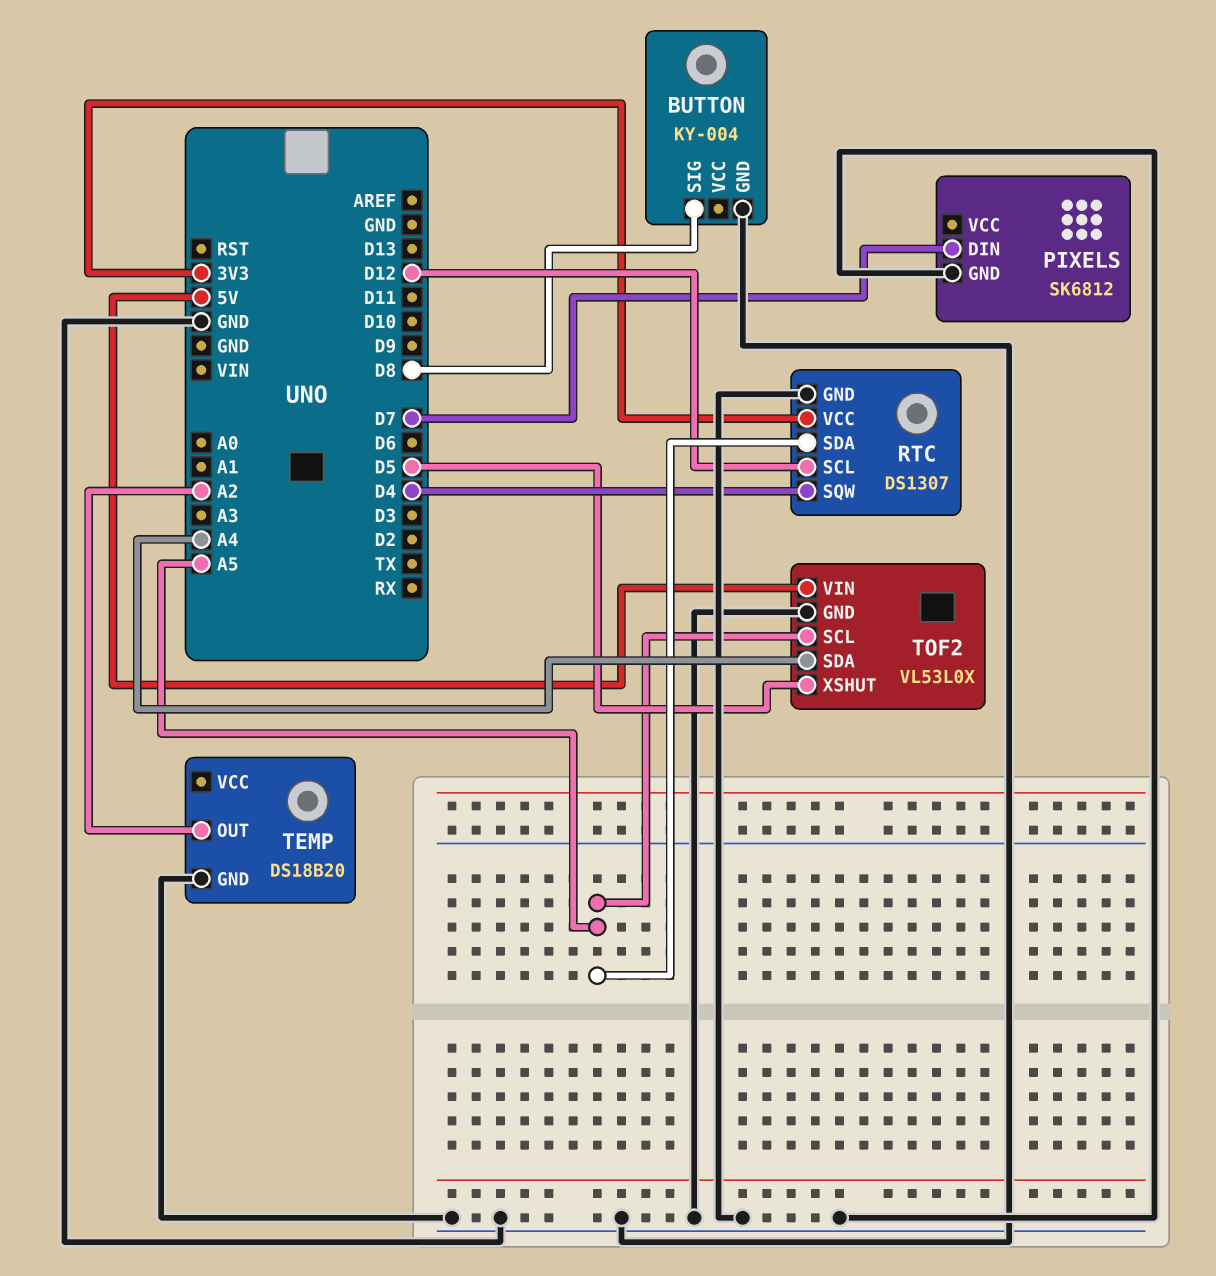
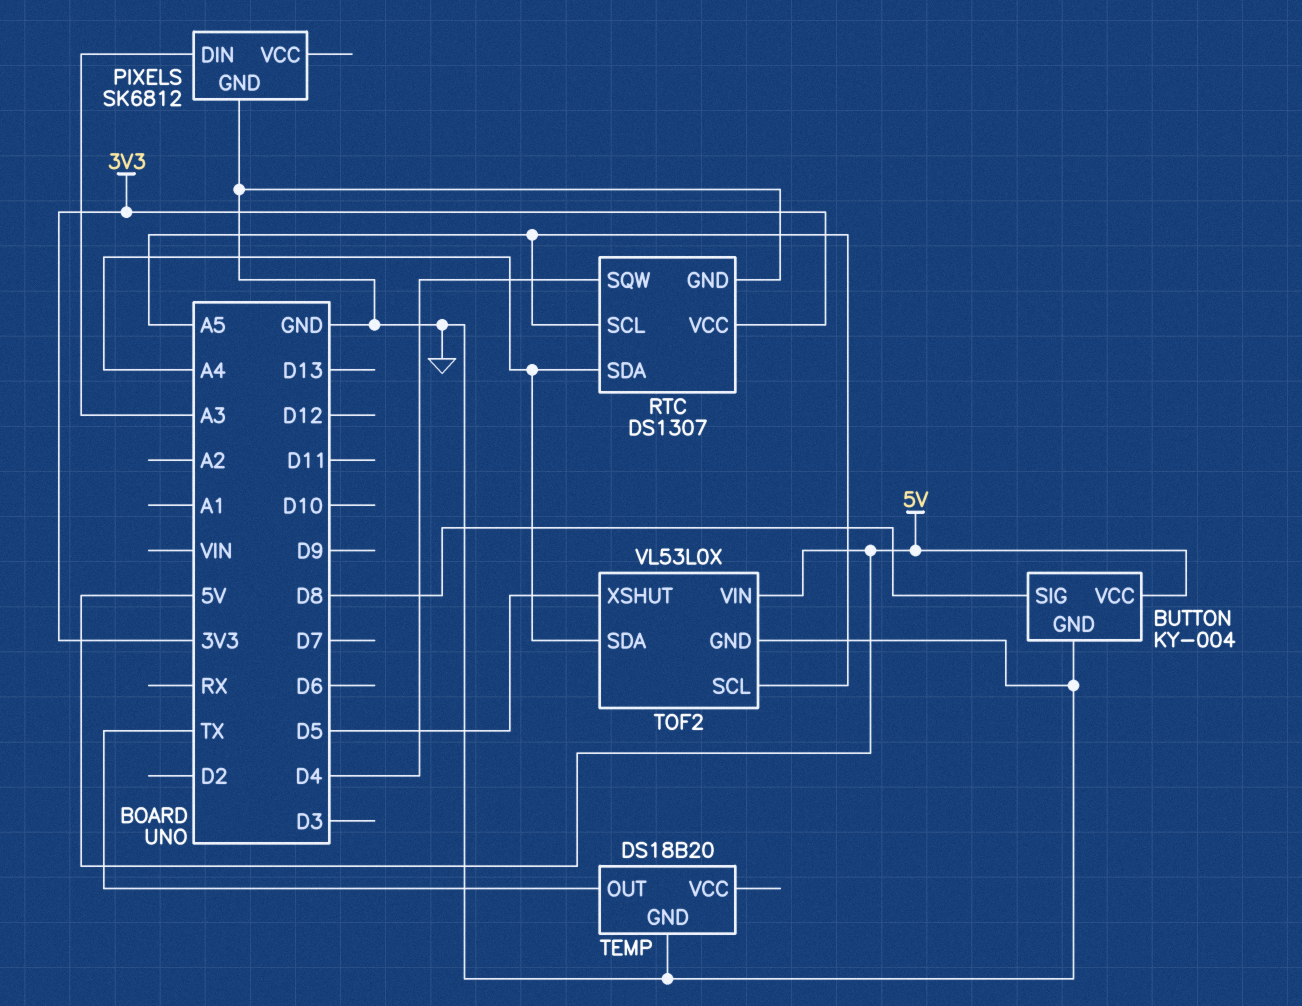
BUTTON pin VCC: none -> 5V
PIXELS pin DIN: D7 -> A3
RTC pin SCL: D12 -> A5
RTC pin SDA: A5 -> A4
TEMP pin OUT: A2 -> TX

